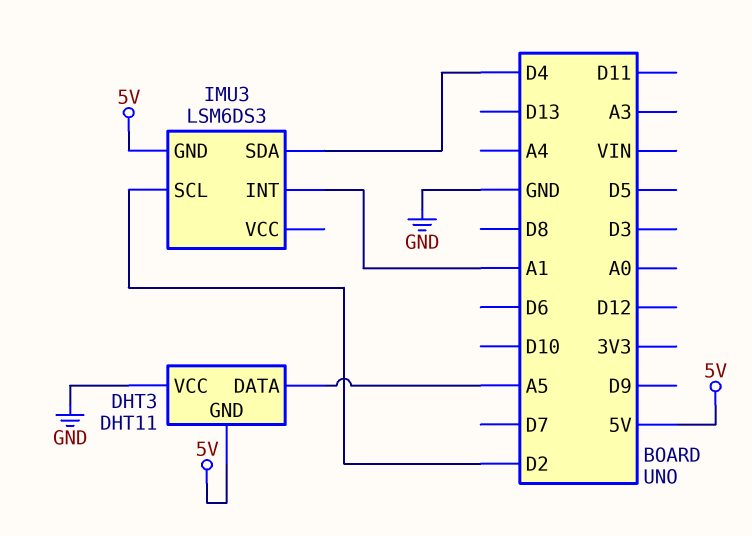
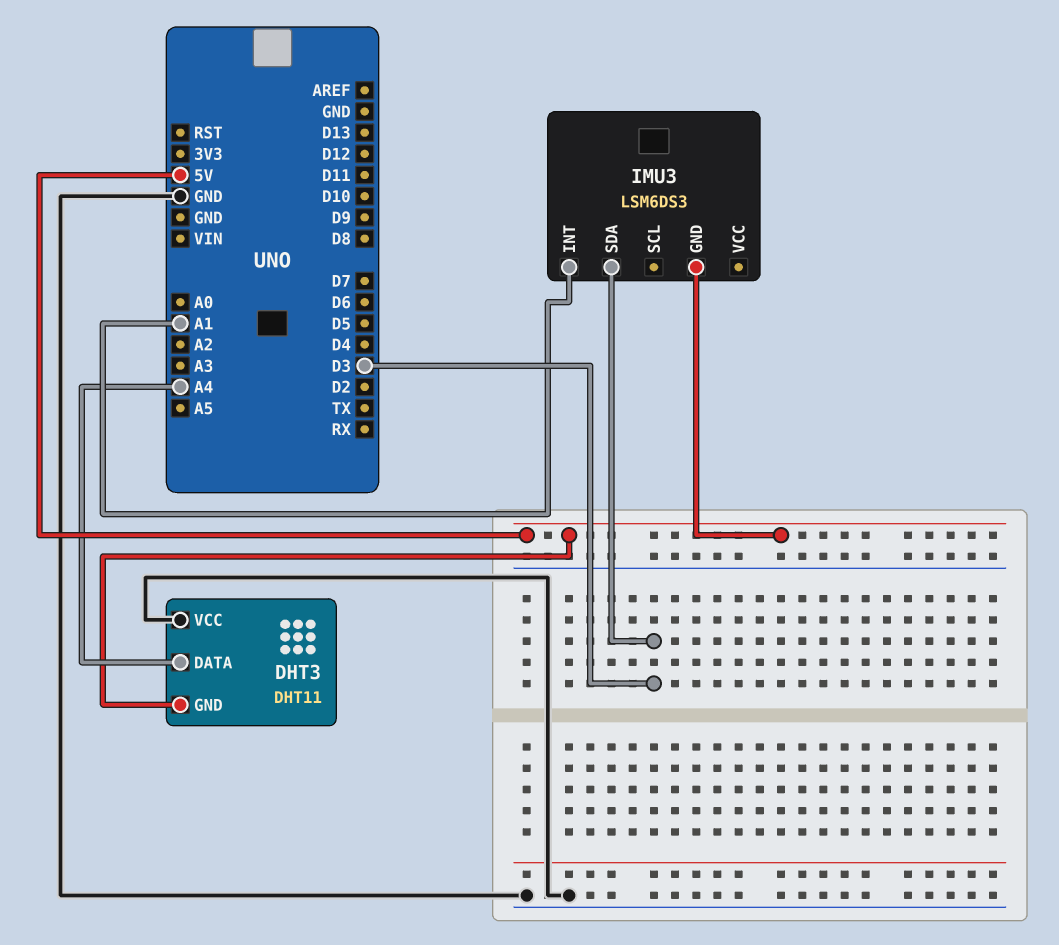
DHT3 pin DATA: A5 -> A4
IMU3 pin SCL: D2 -> none
IMU3 pin SDA: D4 -> D3

